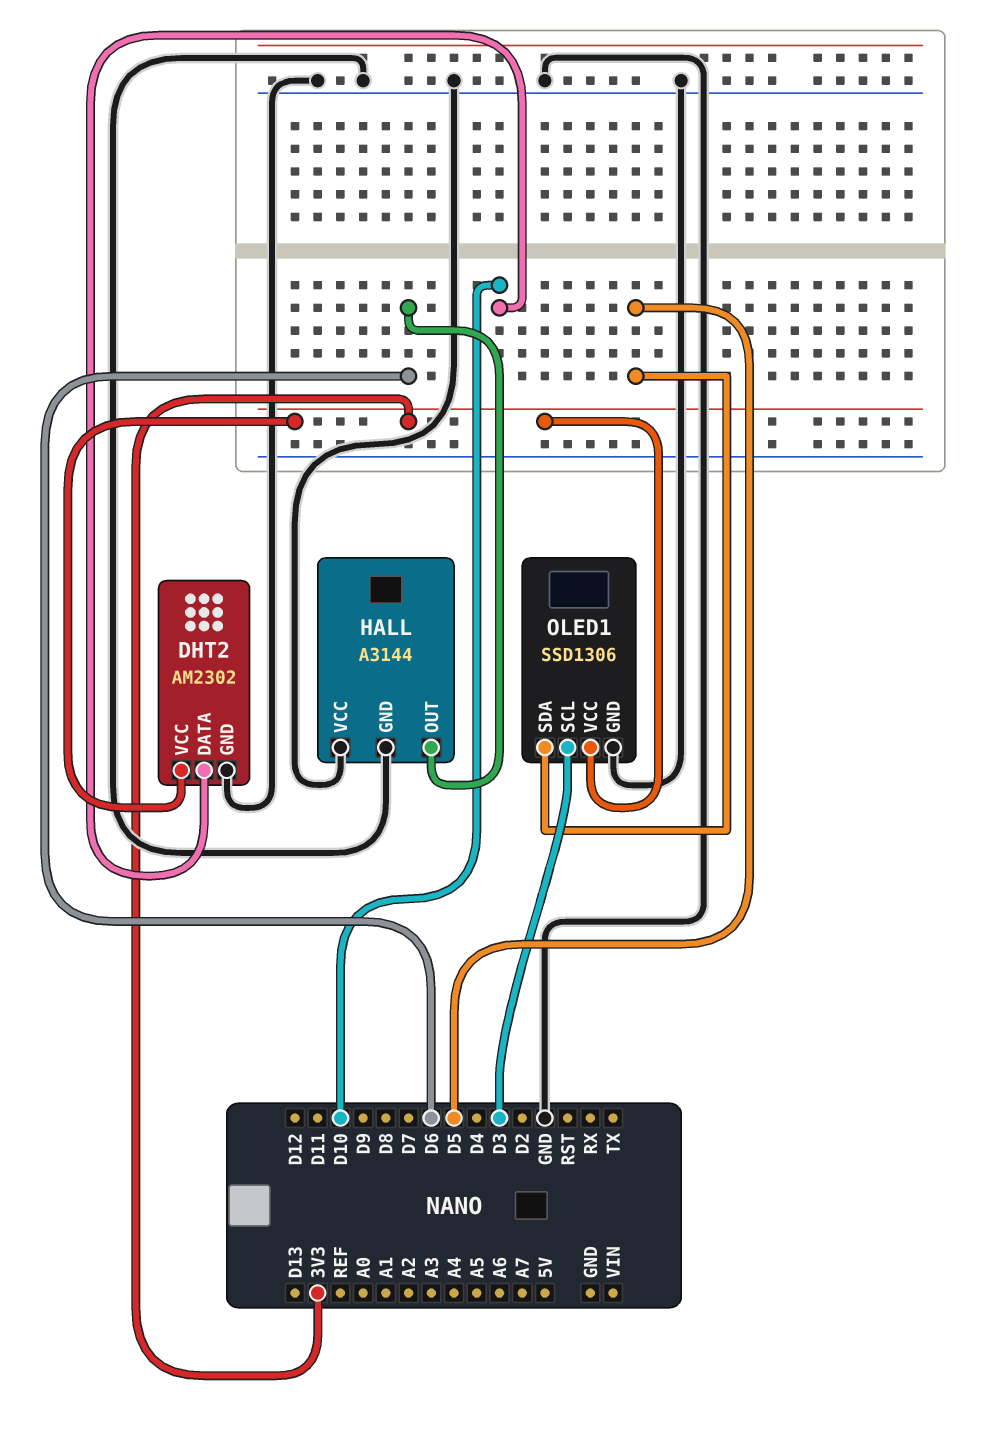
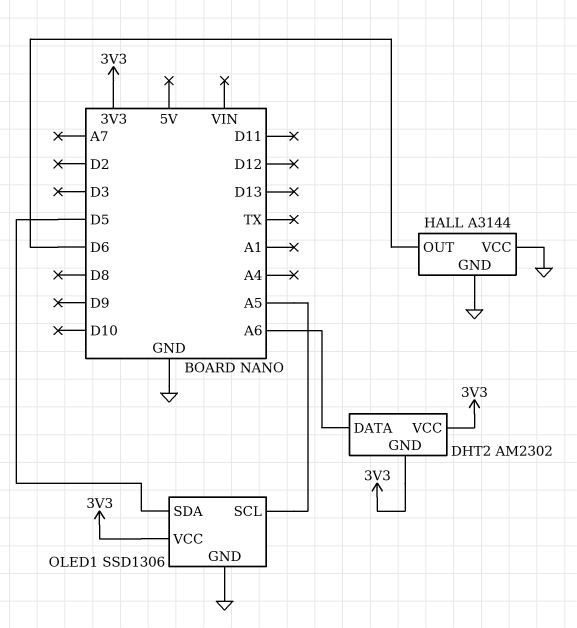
DHT2 pin DATA: D10 -> A6
DHT2 pin GND: GND -> 3V3
OLED1 pin SCL: D3 -> A5

